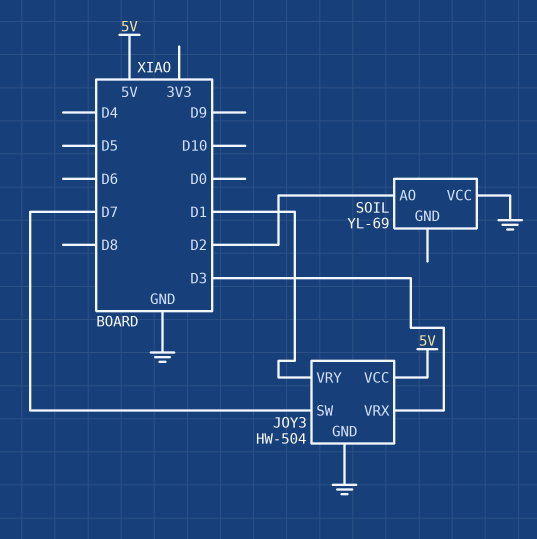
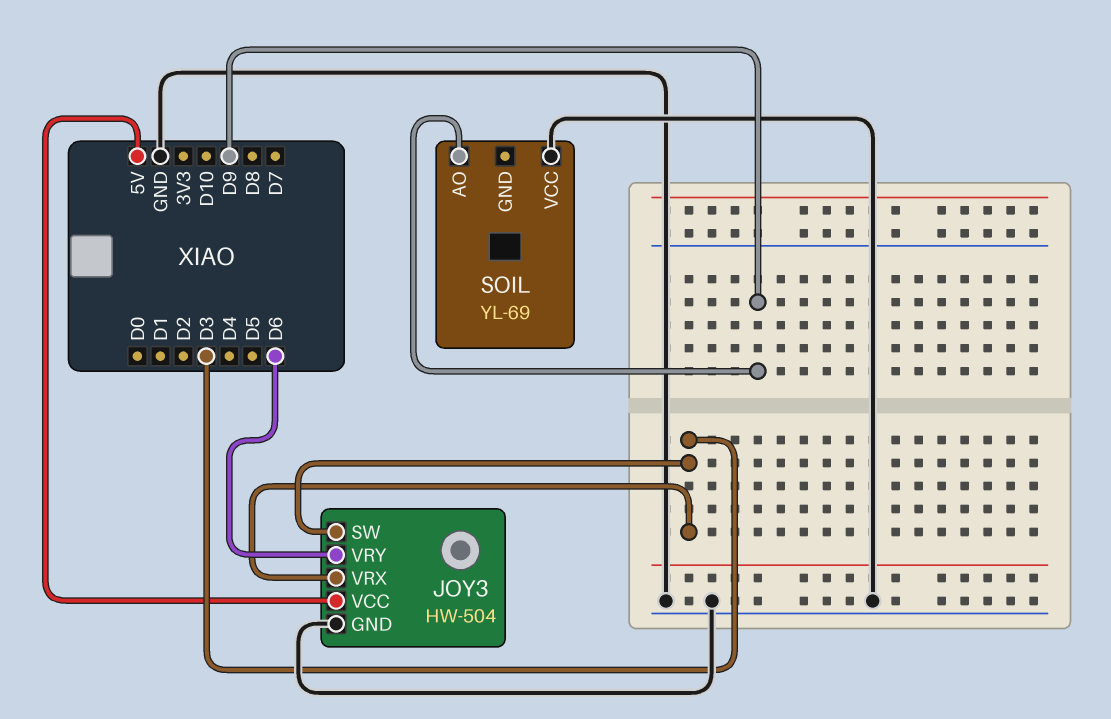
JOY3 pin SW: D7 -> D3
JOY3 pin VRY: D1 -> D6
SOIL pin AO: D2 -> D9

